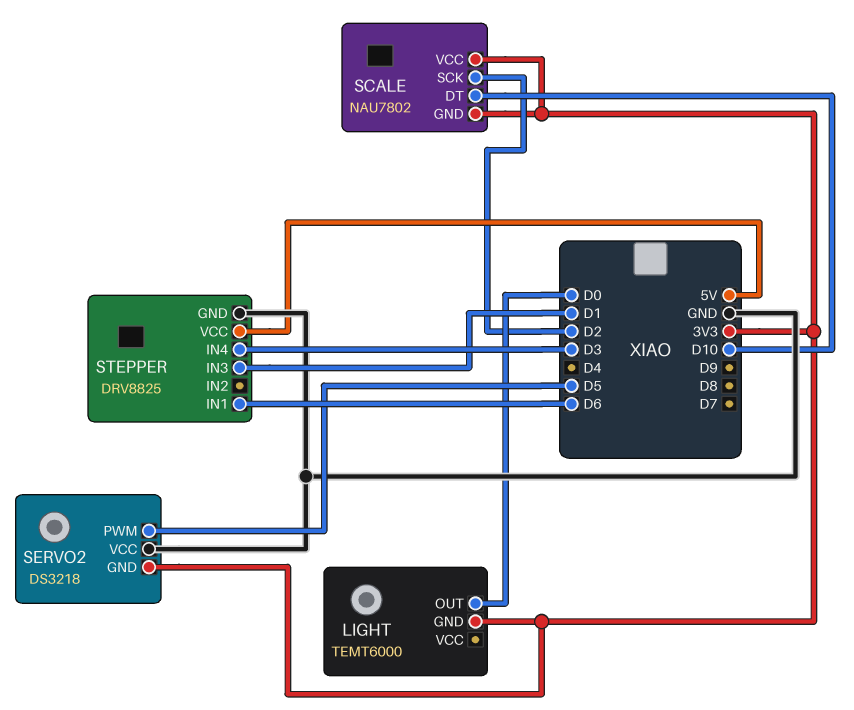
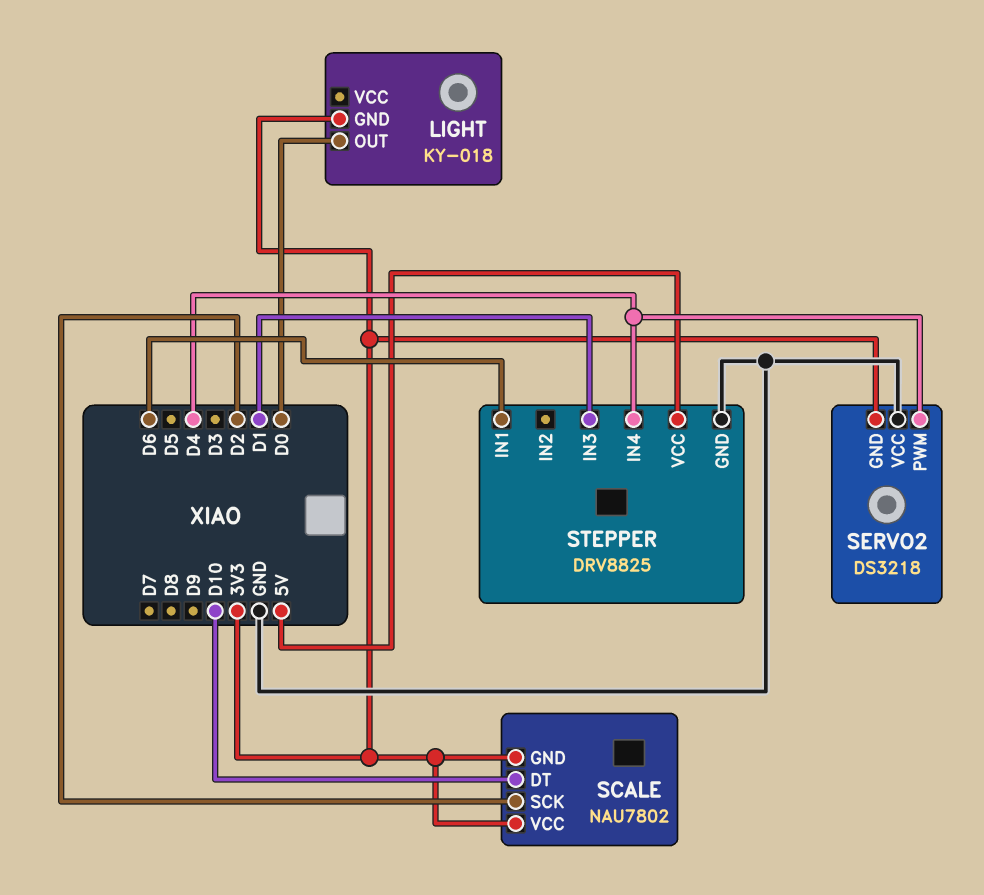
LIGHT: TEMT6000 -> KY-018
SERVO2 pin PWM: D5 -> D4
STEPPER pin IN4: D3 -> D4

